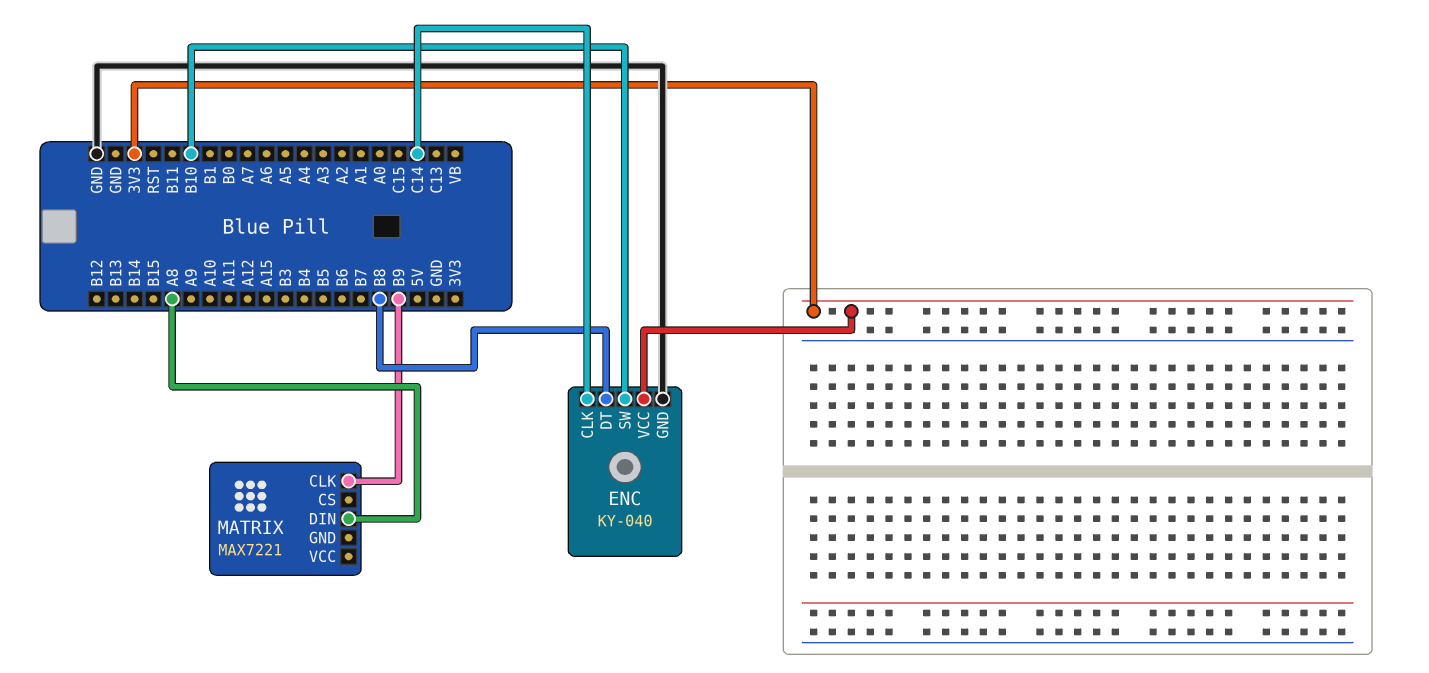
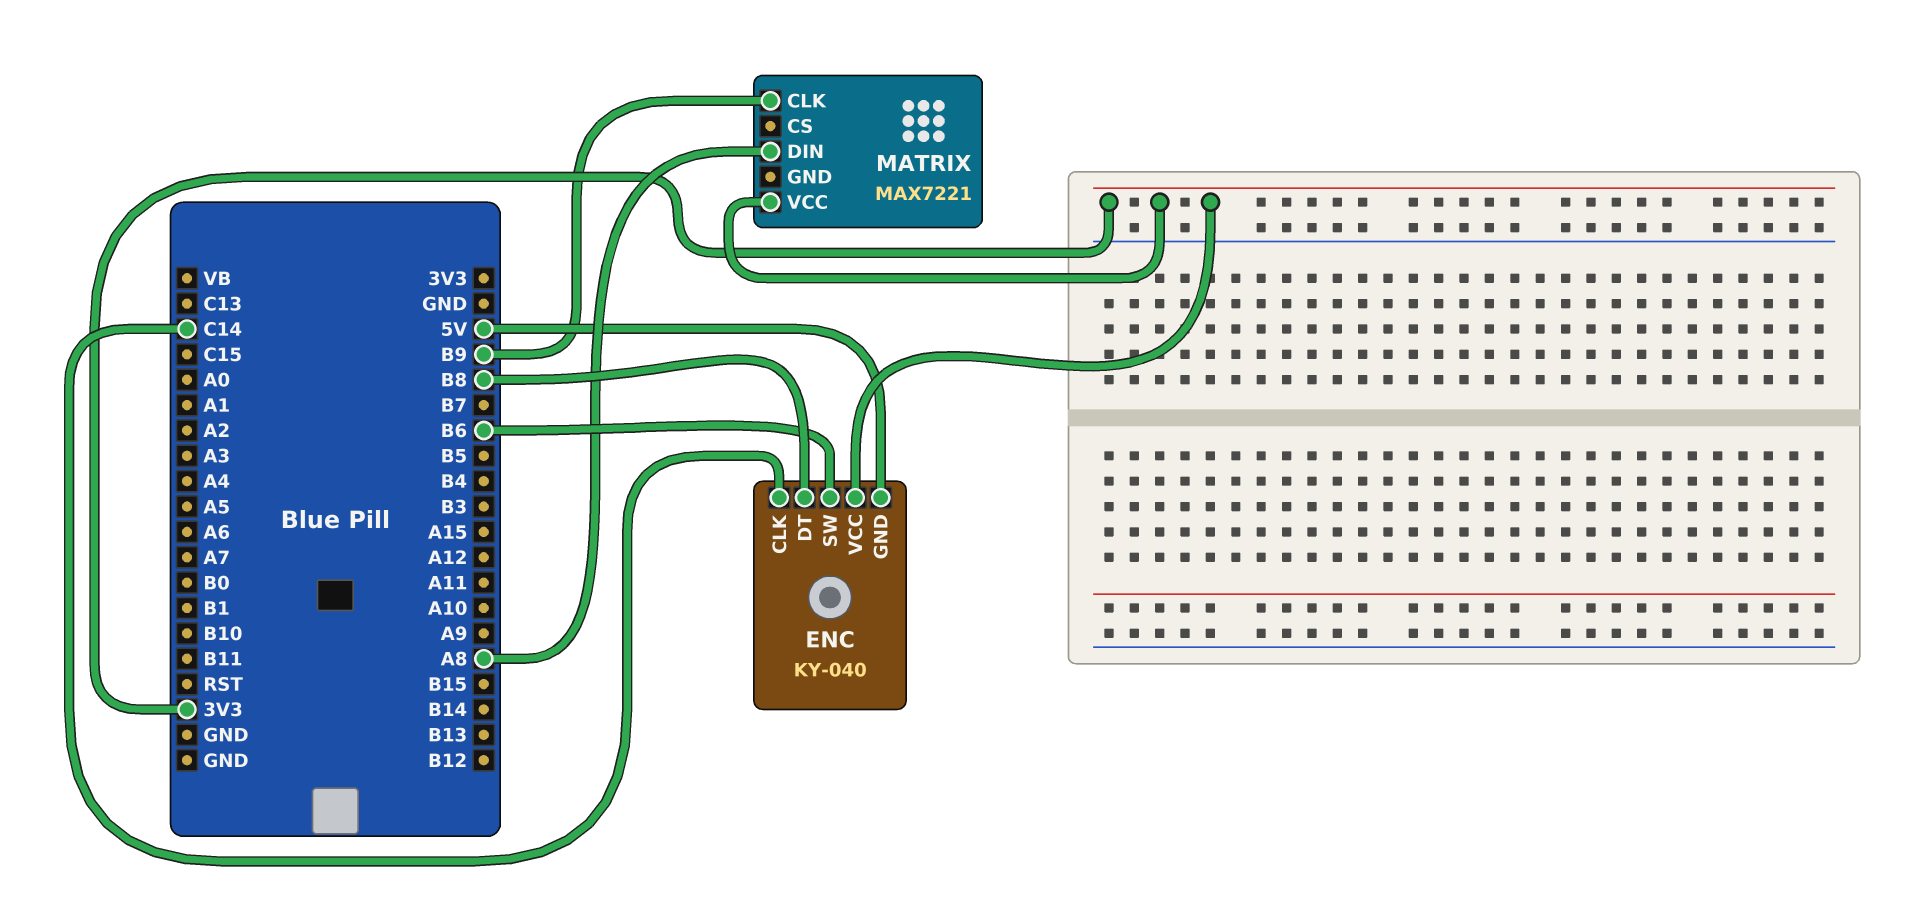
ENC pin GND: GND -> 5V
ENC pin SW: B10 -> B6
MATRIX pin VCC: none -> 3V3

